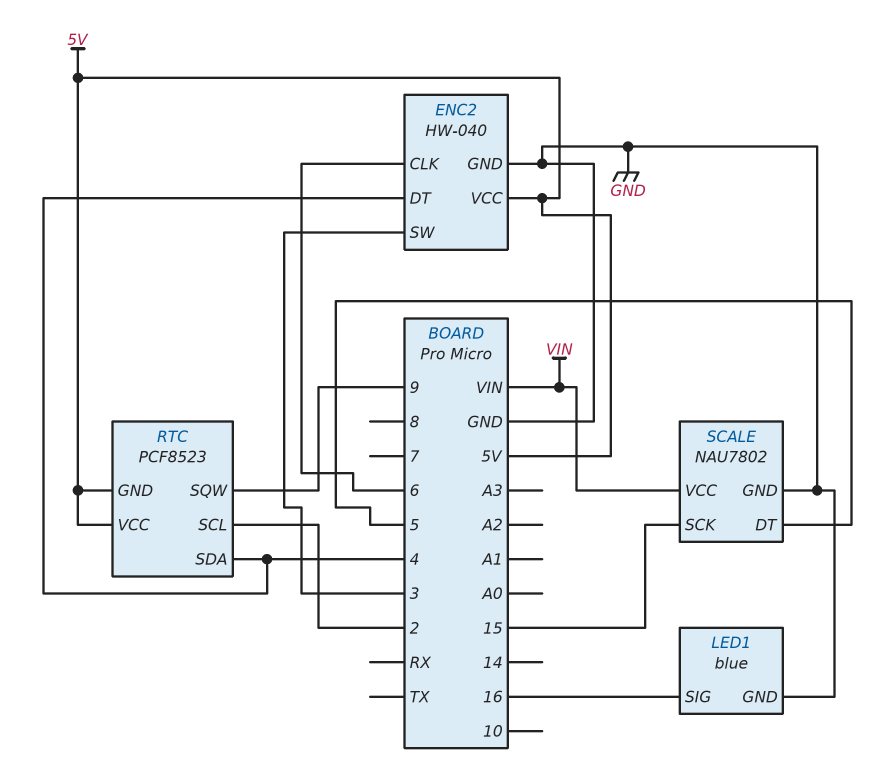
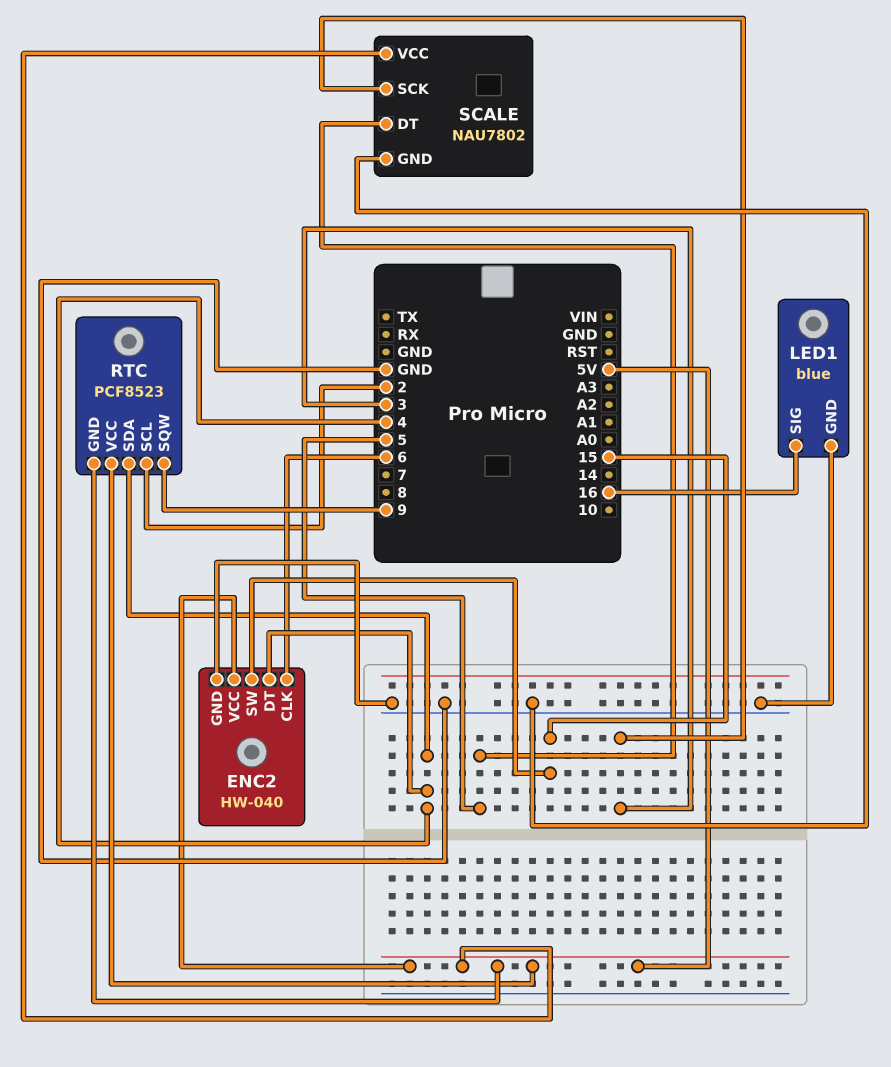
ENC2 pin SW: 3 -> 15
SCALE pin SCK: 15 -> 3
SCALE pin VCC: VIN -> 5V

